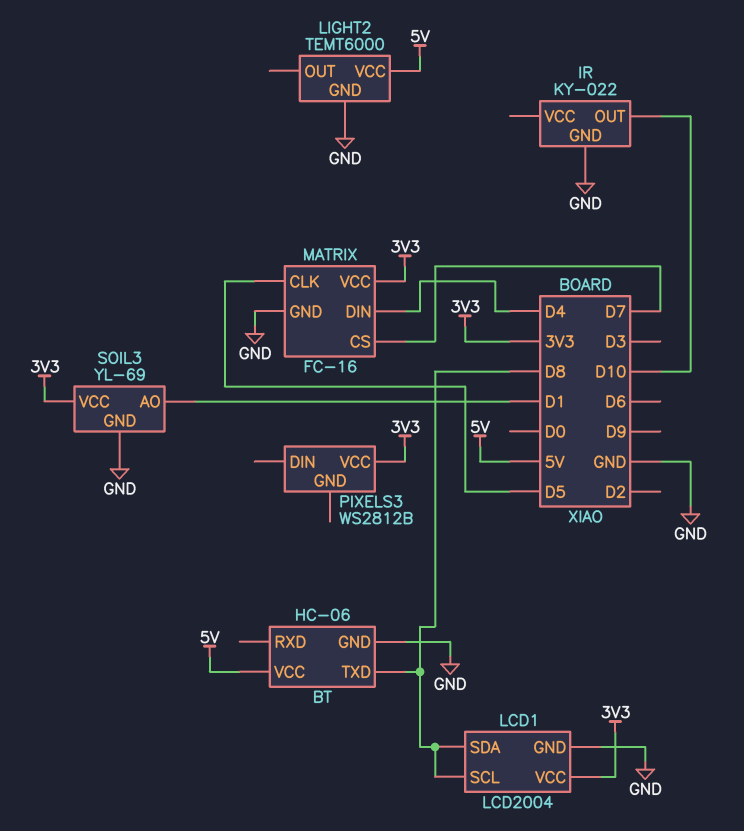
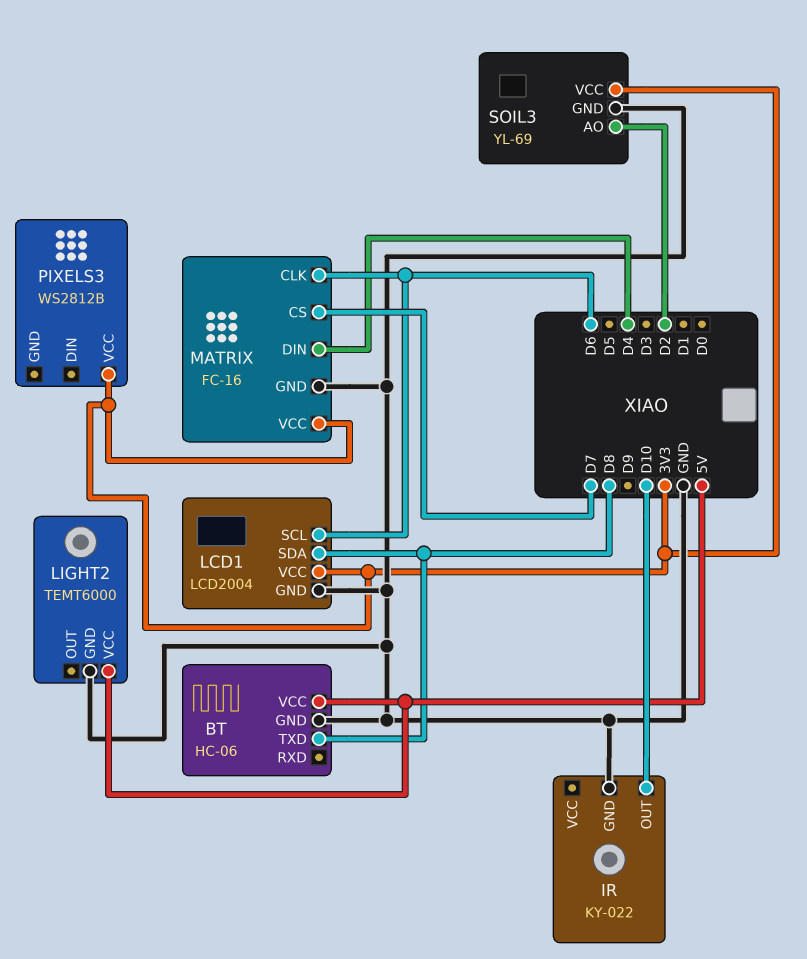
LCD1 pin SCL: D8 -> D6
MATRIX pin CLK: D5 -> D6
SOIL3 pin AO: D1 -> D2

